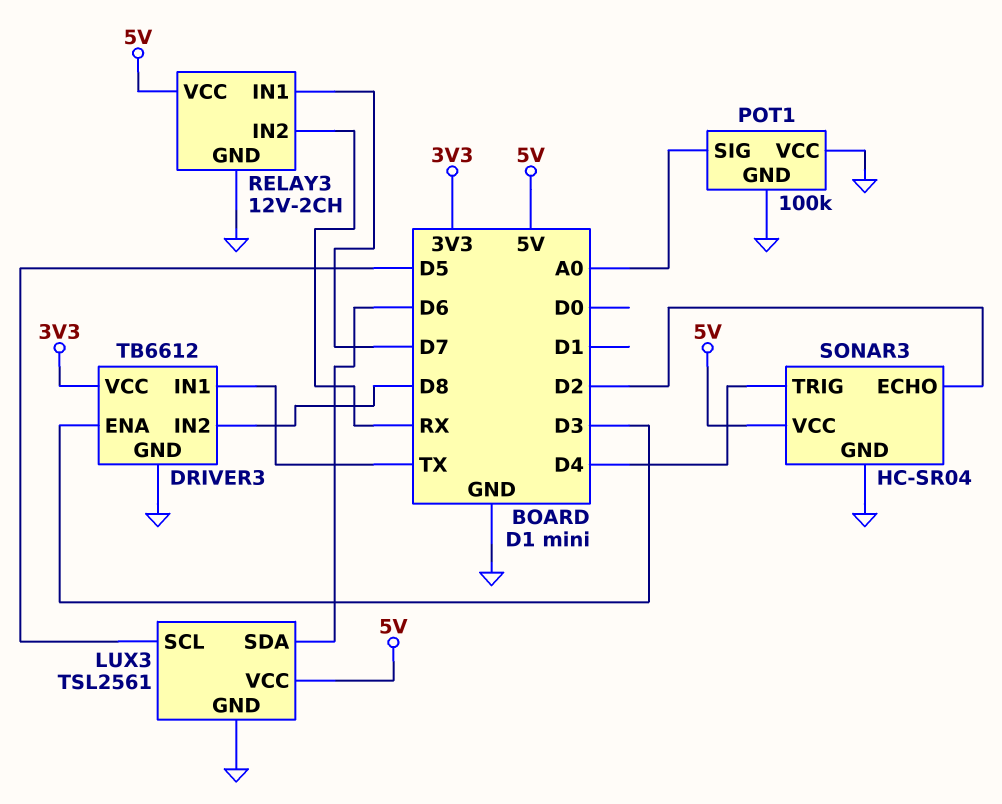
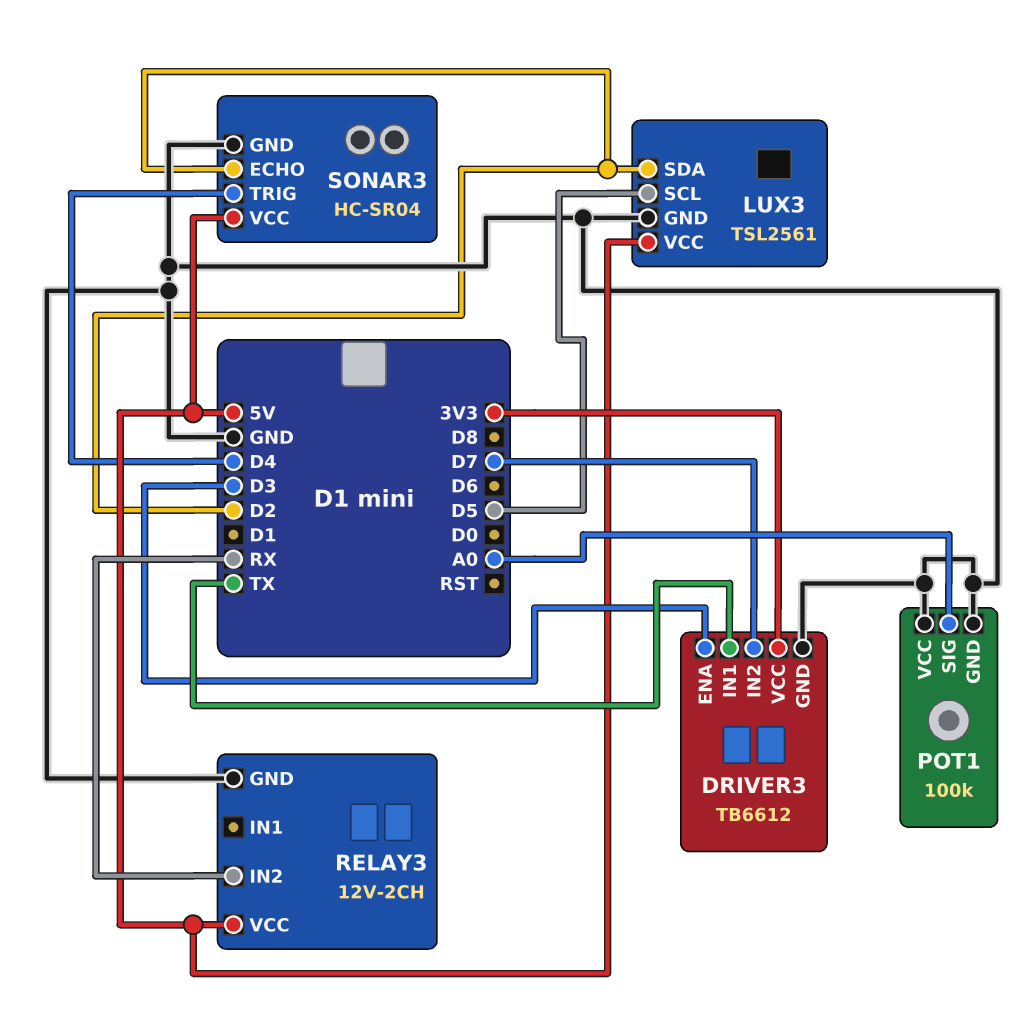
DRIVER3 pin IN2: D8 -> D7
LUX3 pin SDA: D6 -> D2
RELAY3 pin IN1: D7 -> none

